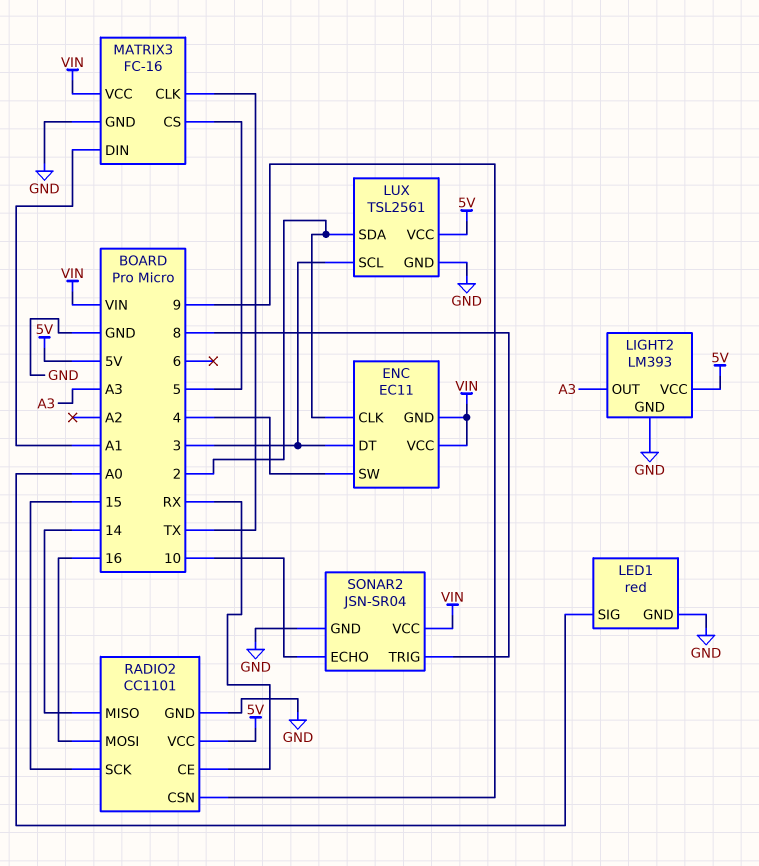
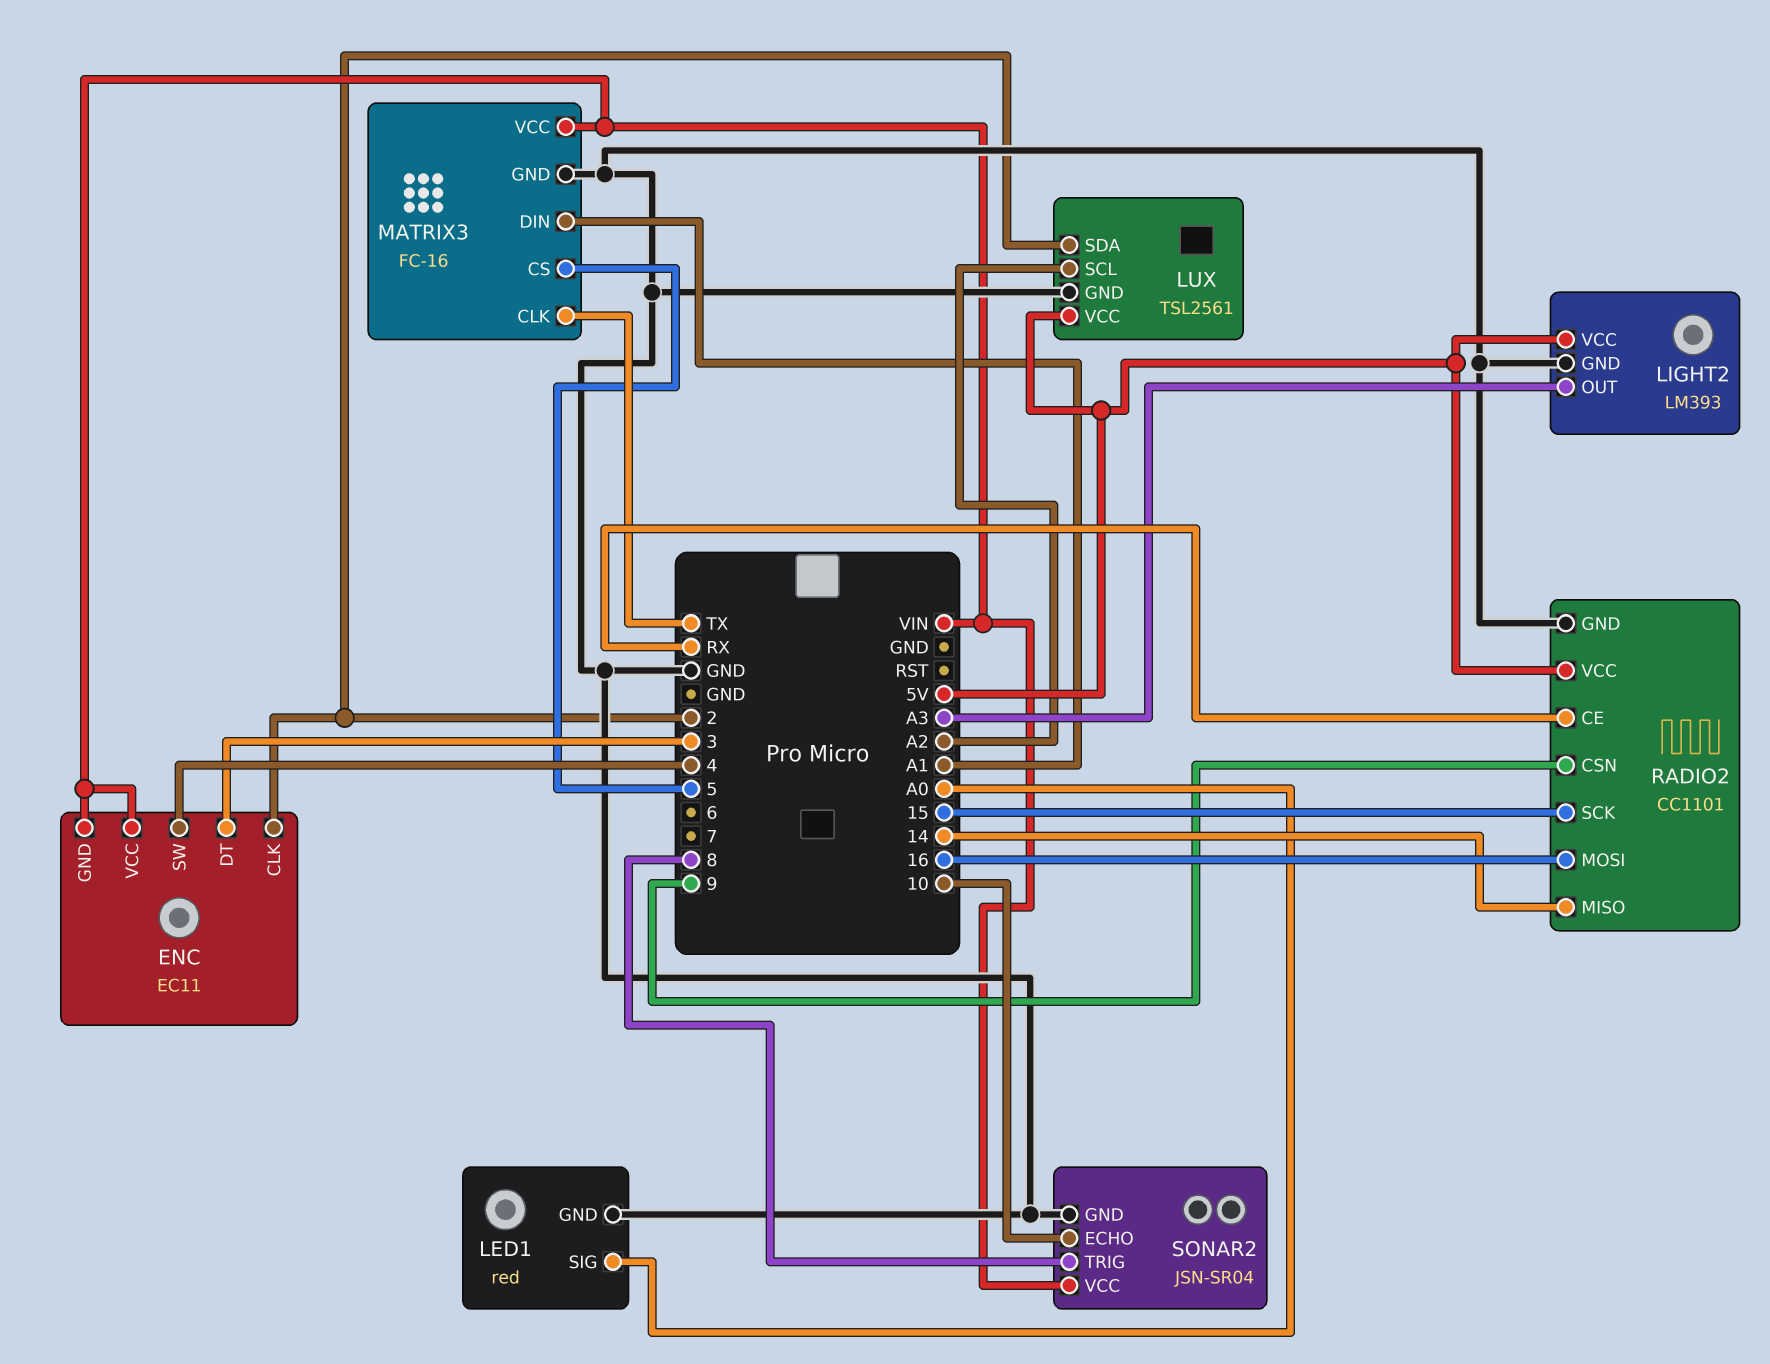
LUX pin SCL: 3 -> A2

